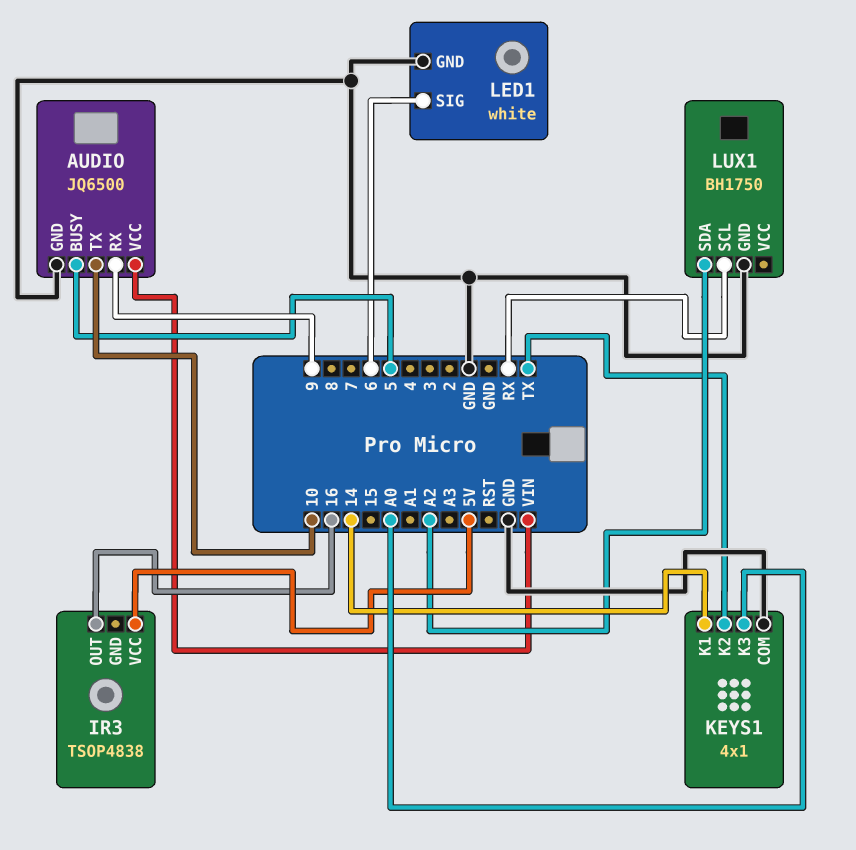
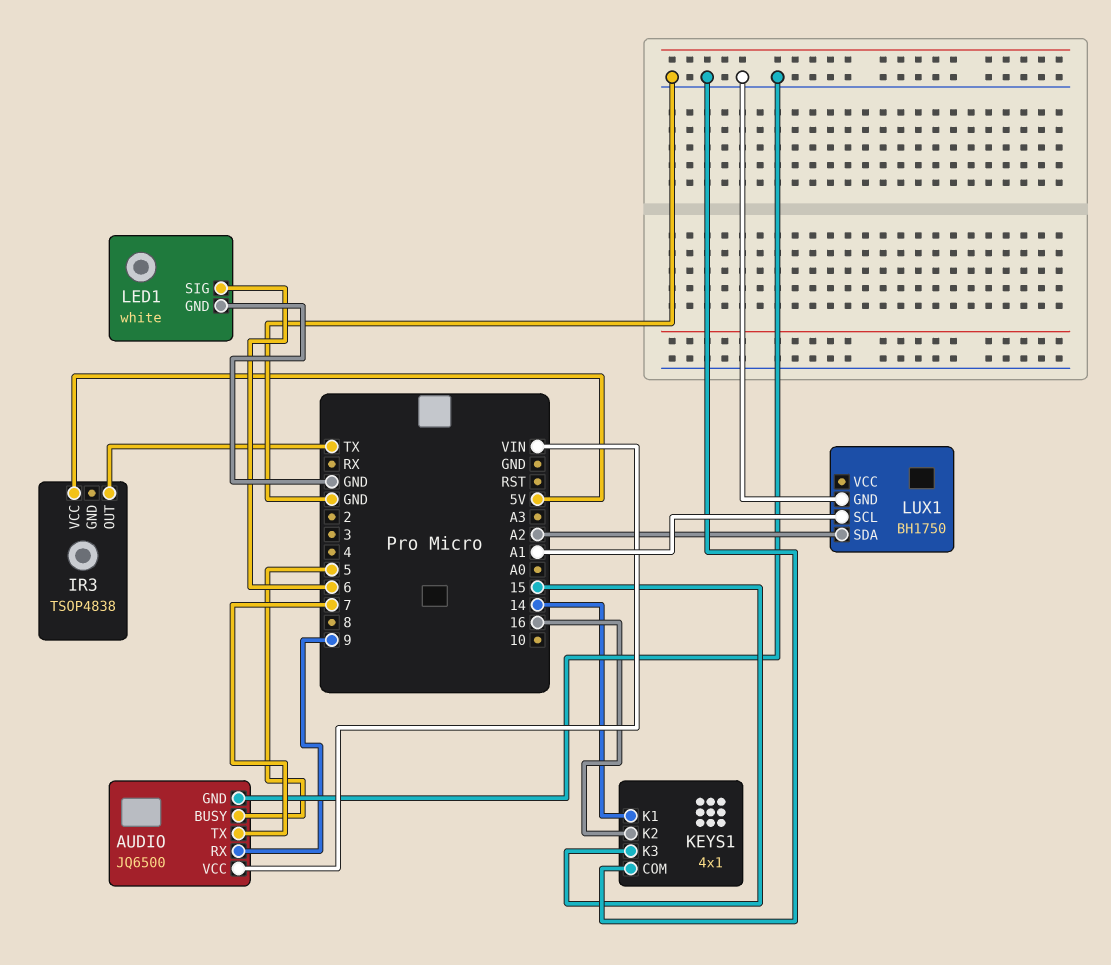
AUDIO pin TX: 10 -> 7
IR3 pin OUT: 16 -> TX
KEYS1 pin K2: TX -> 16
KEYS1 pin K3: A0 -> 15
LUX1 pin SCL: RX -> A1

